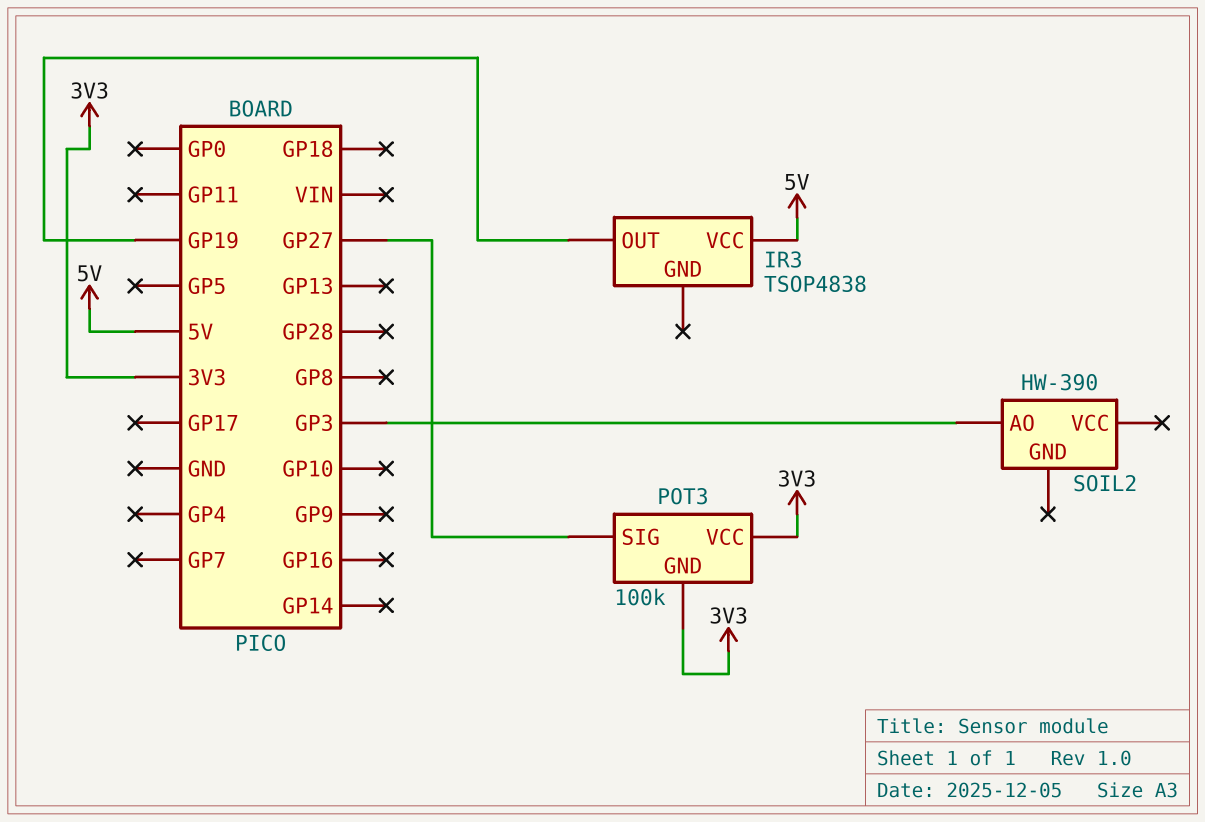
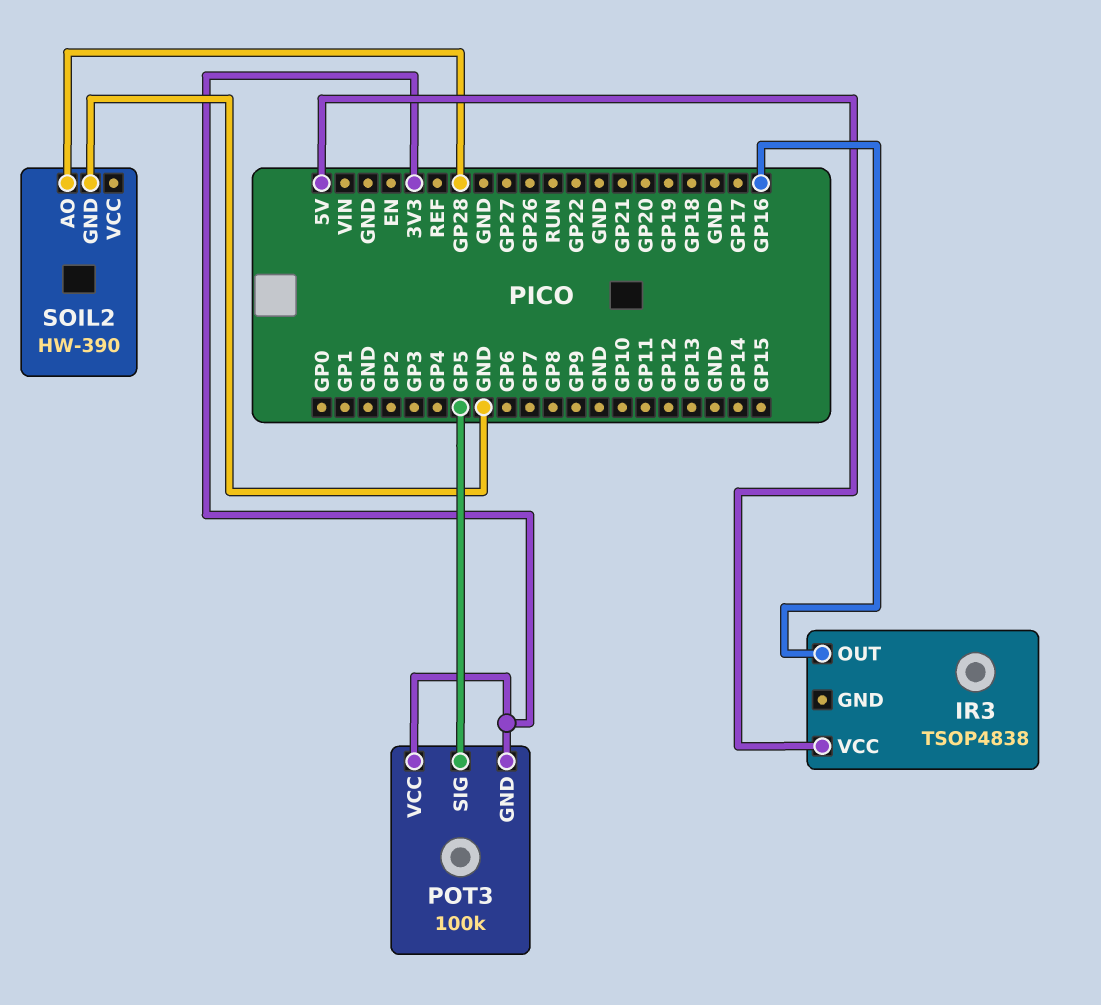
IR3 pin OUT: GP19 -> GP16
POT3 pin SIG: GP27 -> GP5
SOIL2 pin AO: GP3 -> GP28
SOIL2 pin GND: none -> GND

